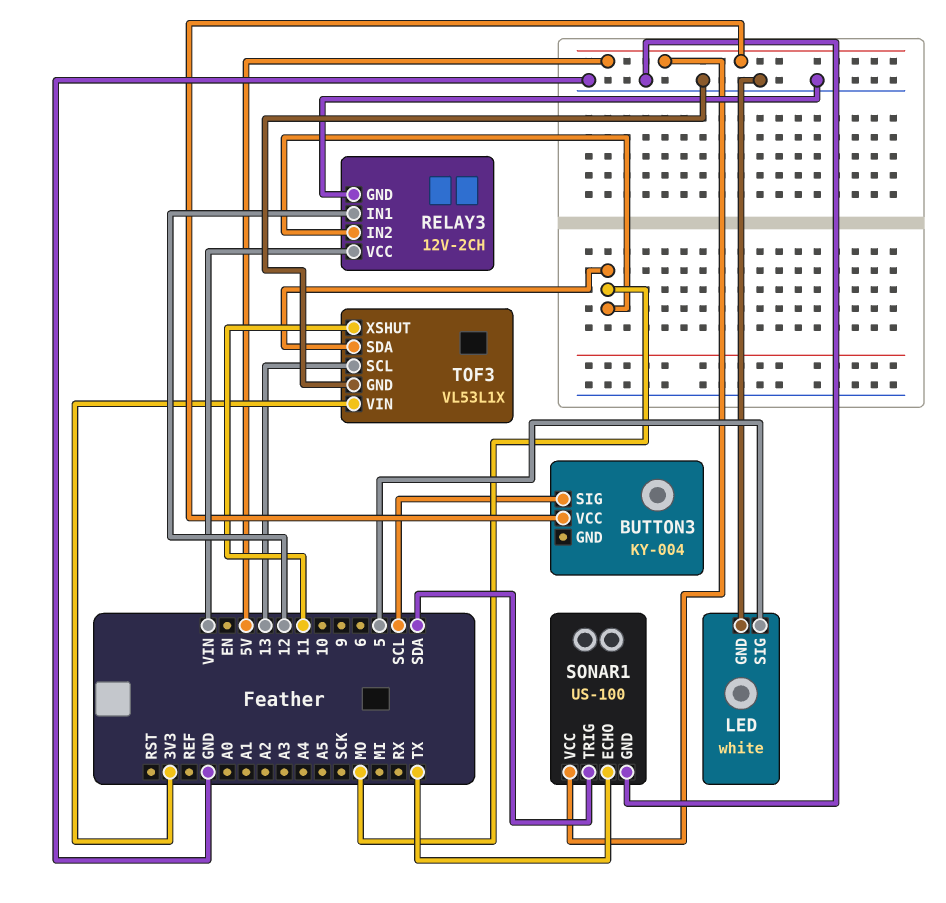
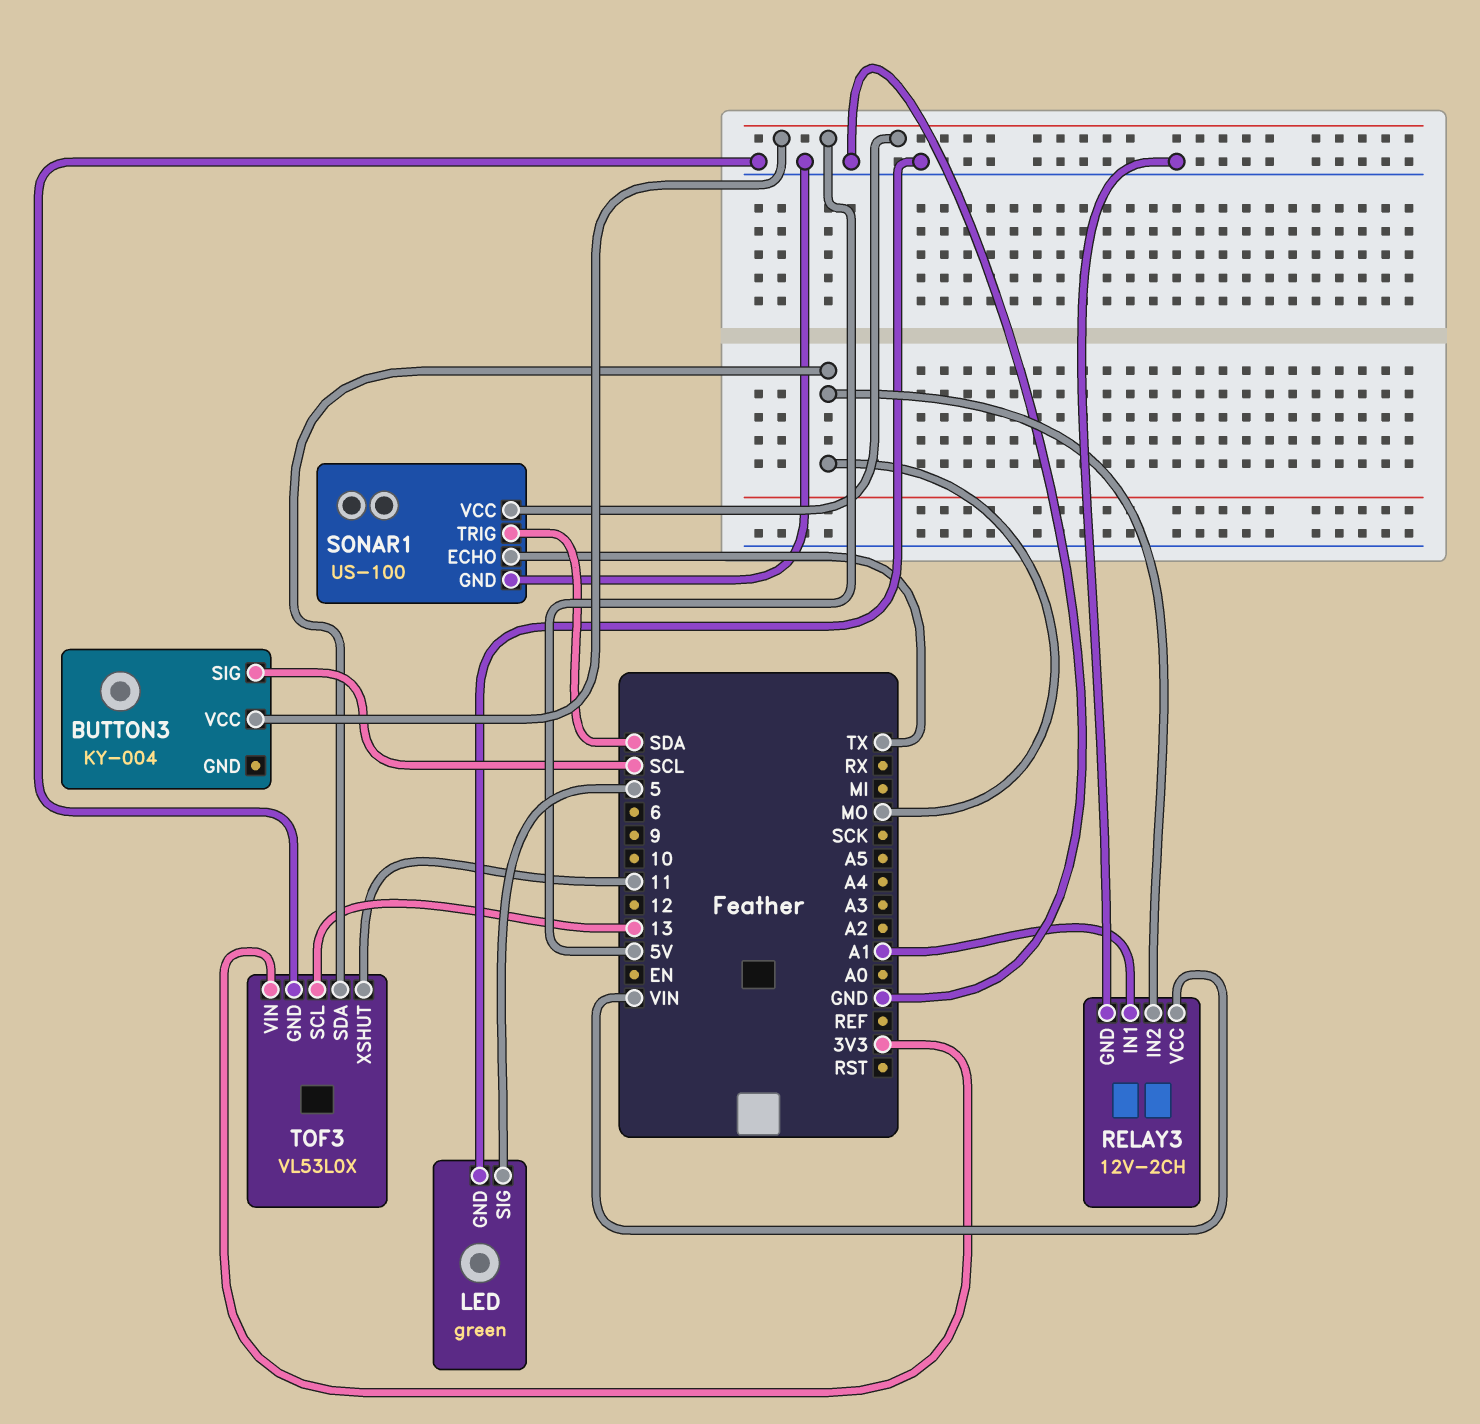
LED: white -> green
RELAY3 pin IN1: 12 -> A1
TOF3: VL53L1X -> VL53L0X

